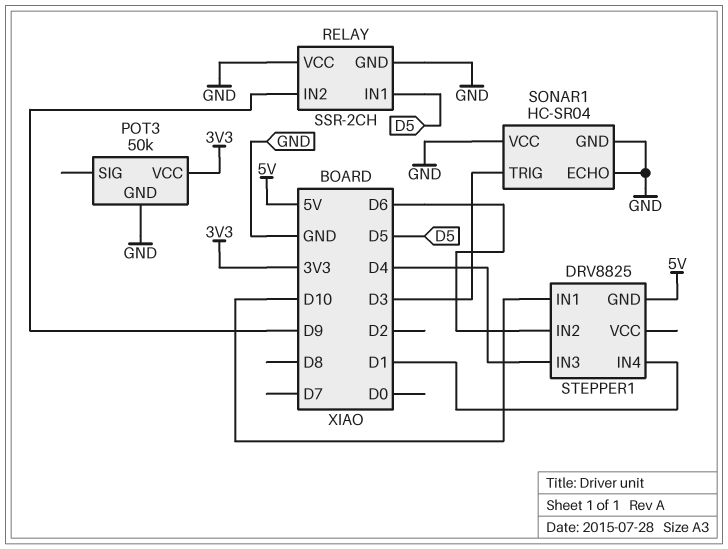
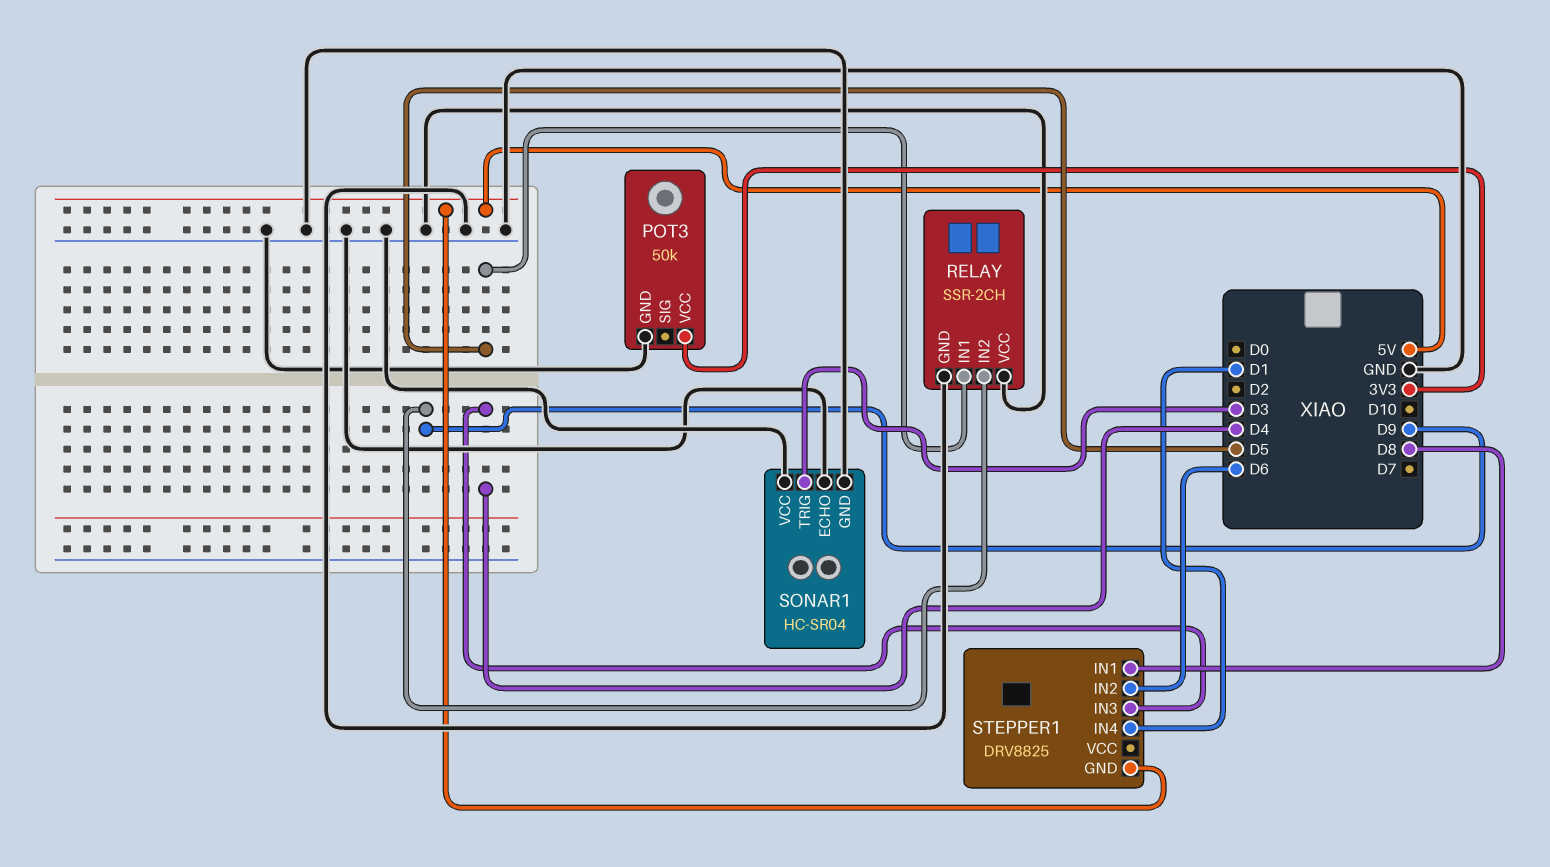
STEPPER1 pin IN1: D10 -> D8

